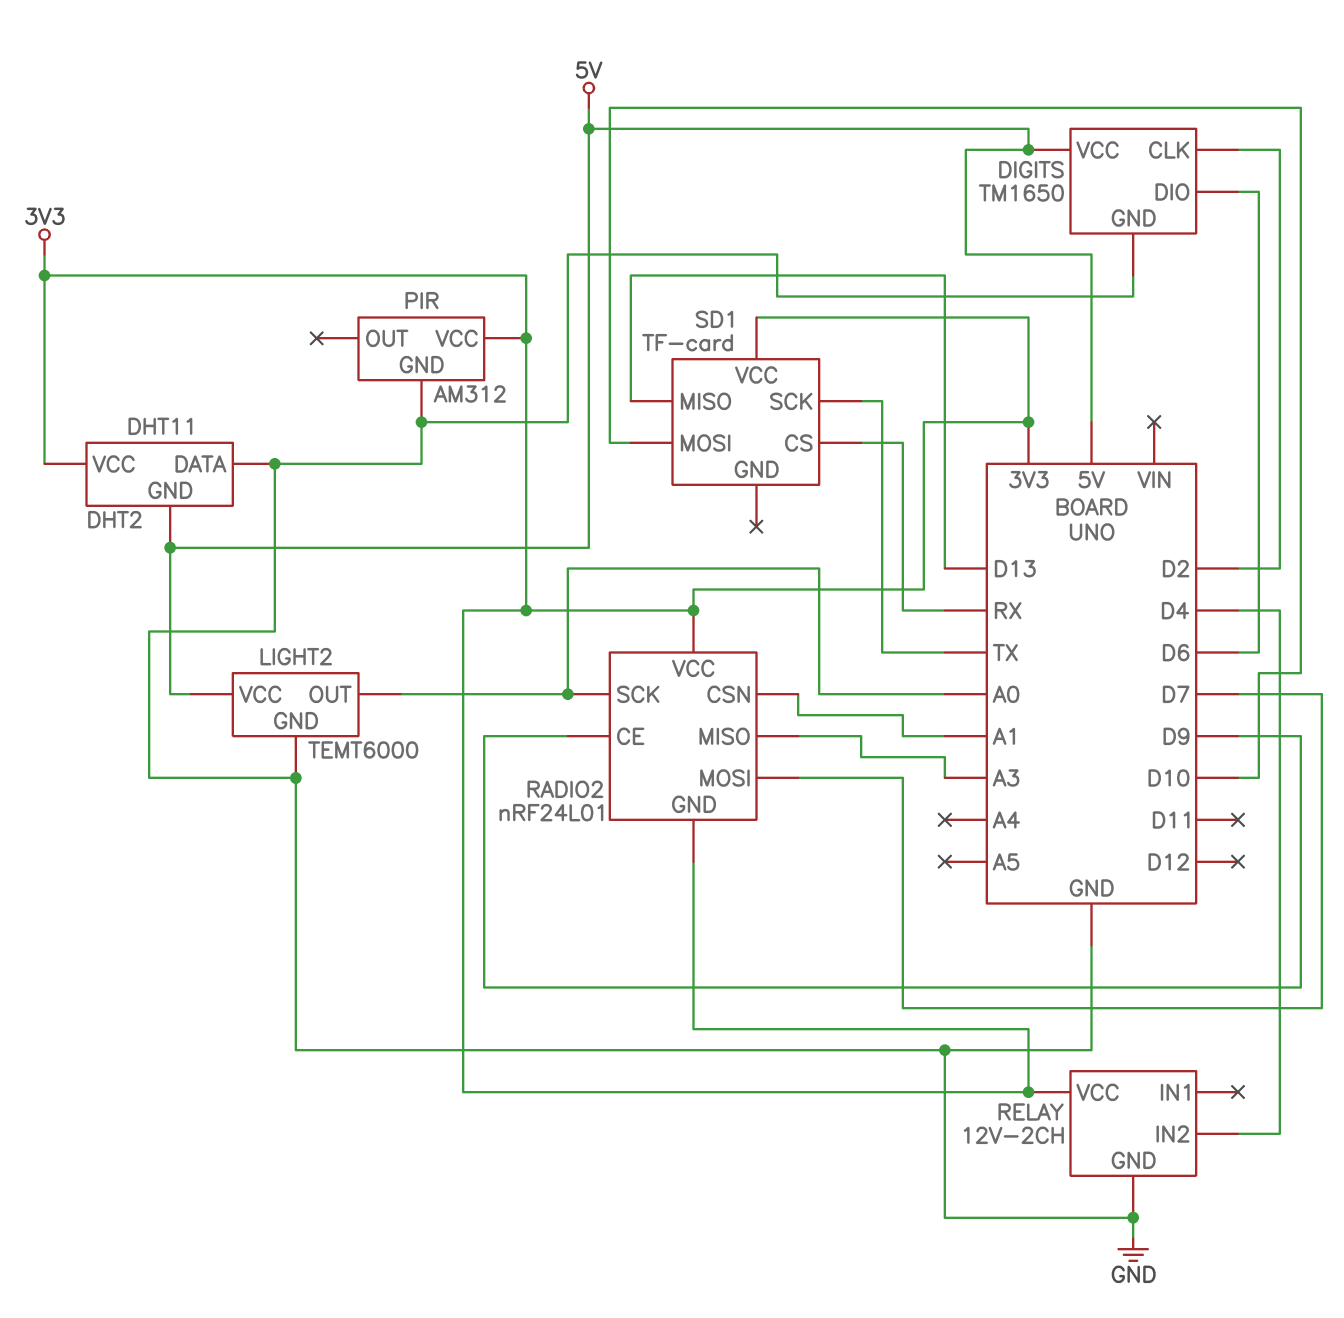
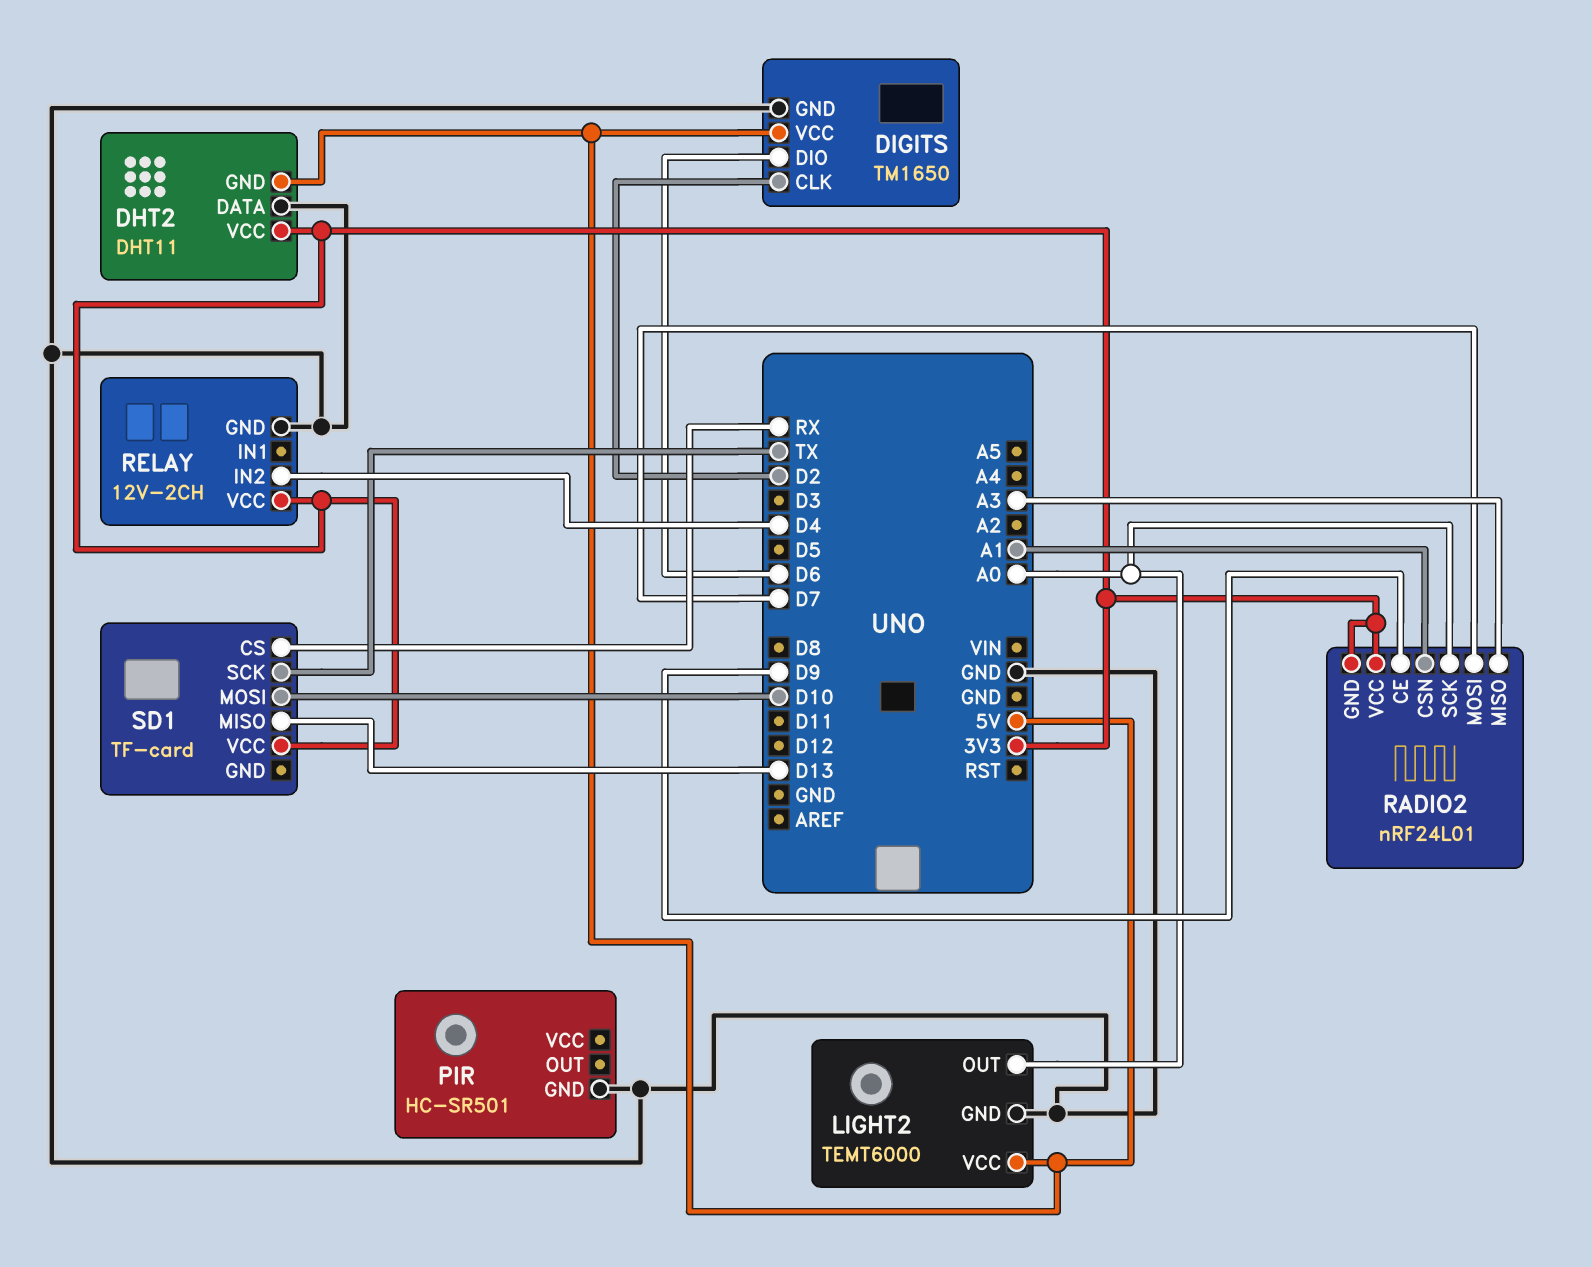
PIR: AM312 -> HC-SR501
PIR pin VCC: 3V3 -> none

